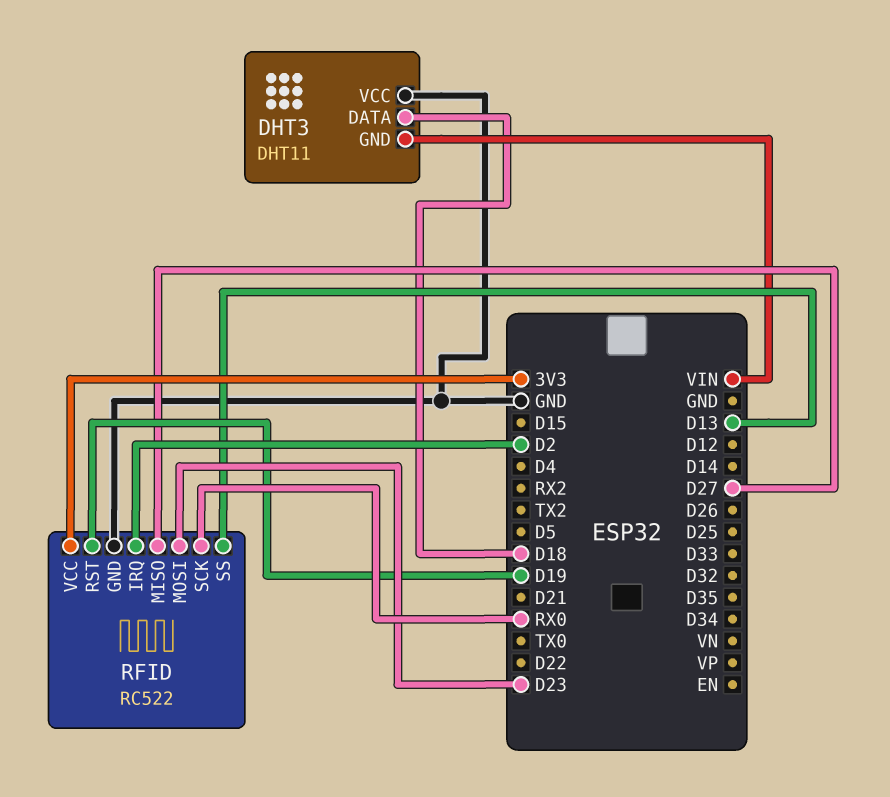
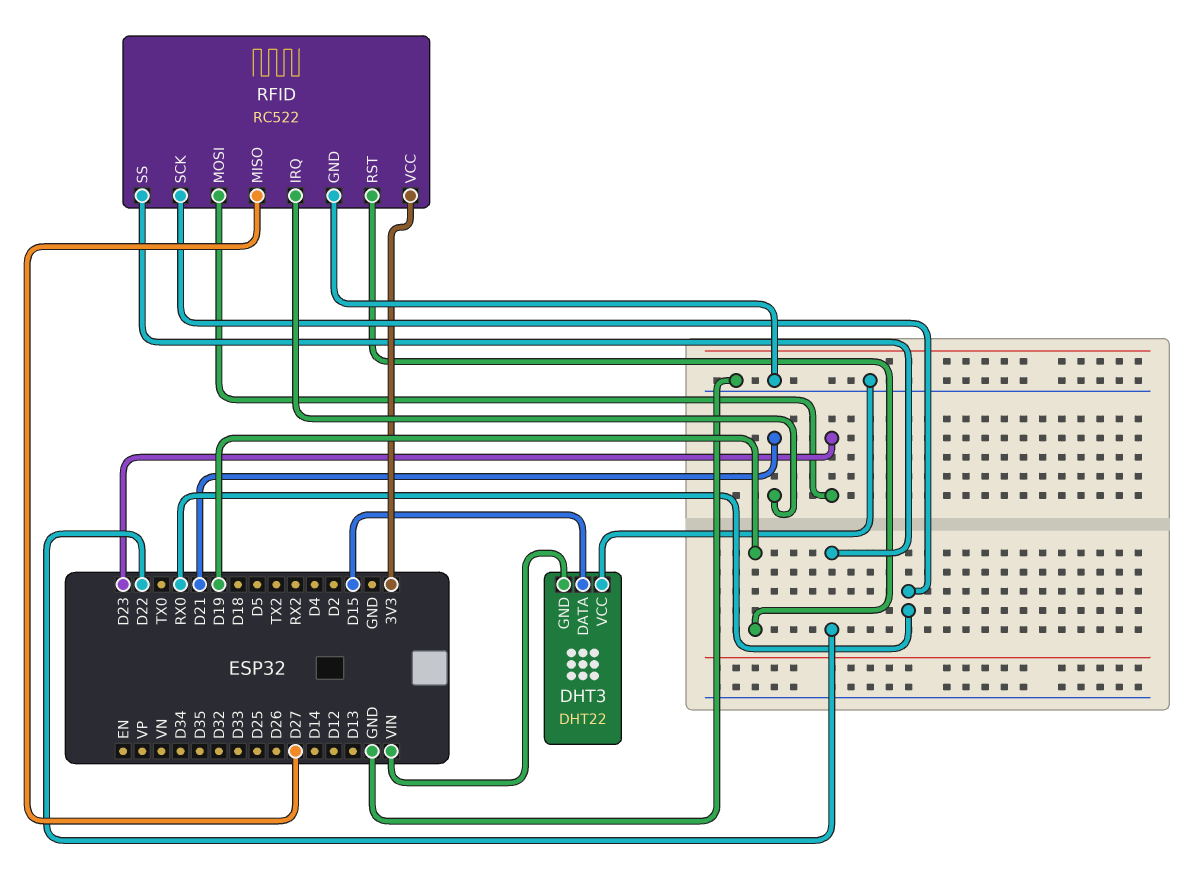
DHT3: DHT11 -> DHT22
DHT3 pin DATA: D18 -> D15
RFID pin IRQ: D2 -> D21
RFID pin SS: D13 -> D22

